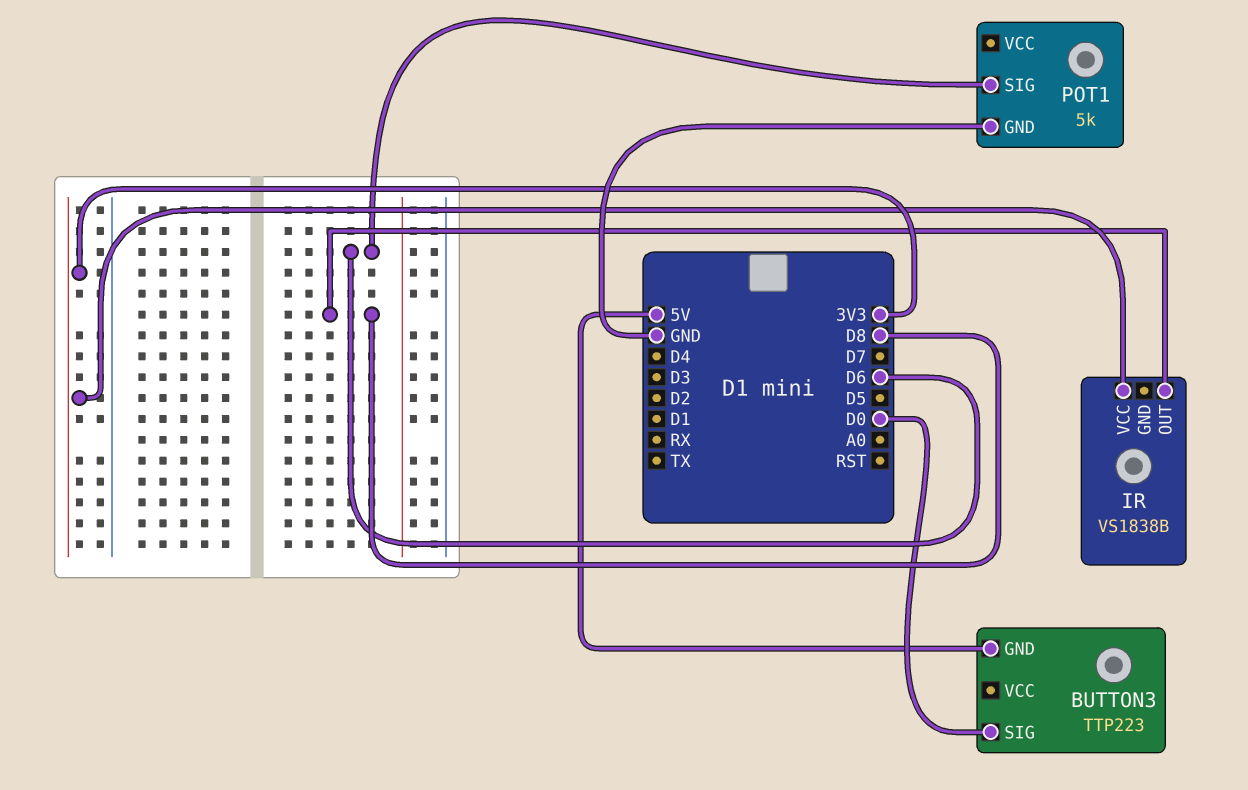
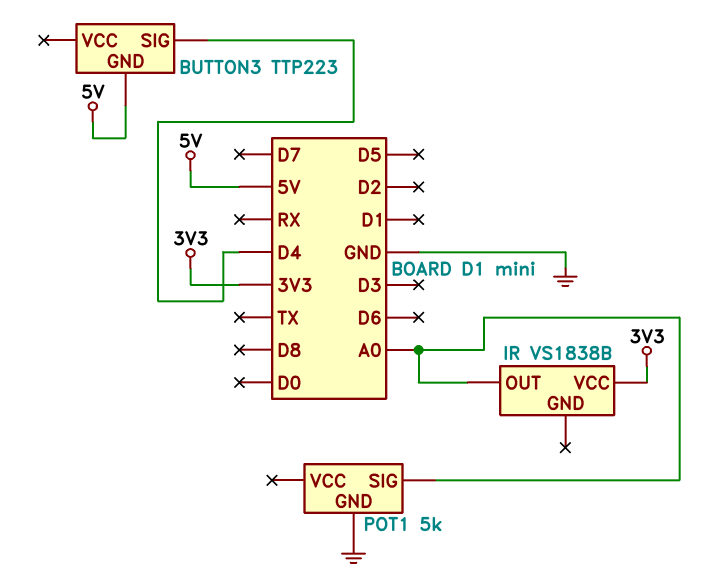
BUTTON3 pin SIG: D0 -> D4
IR pin OUT: D8 -> A0
POT1 pin SIG: D6 -> A0

